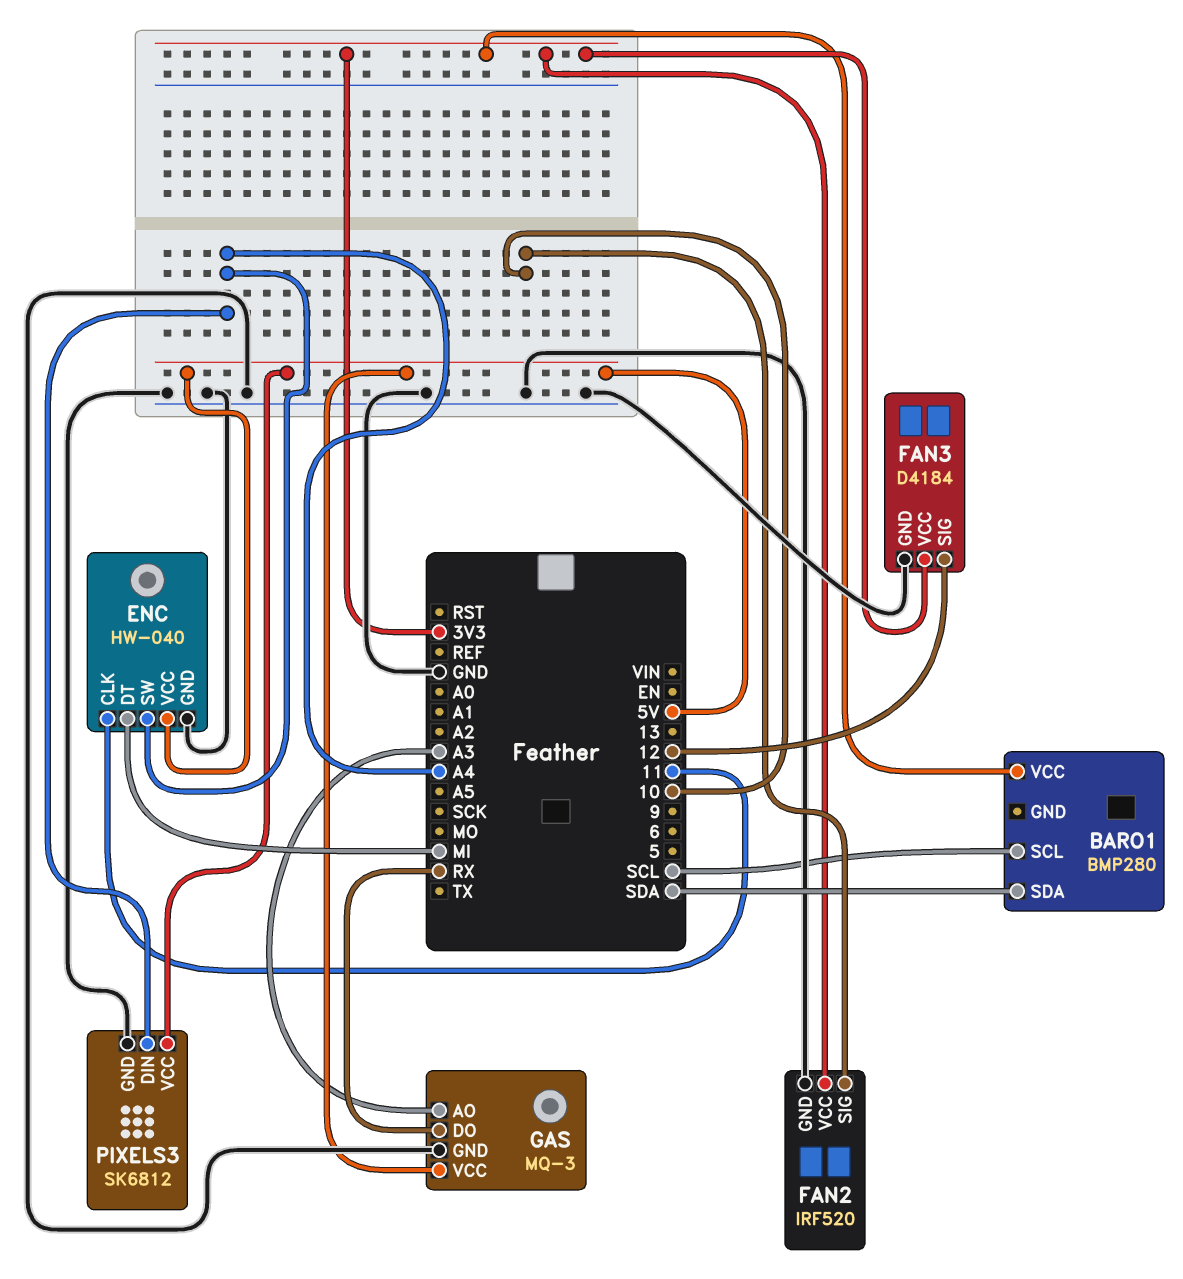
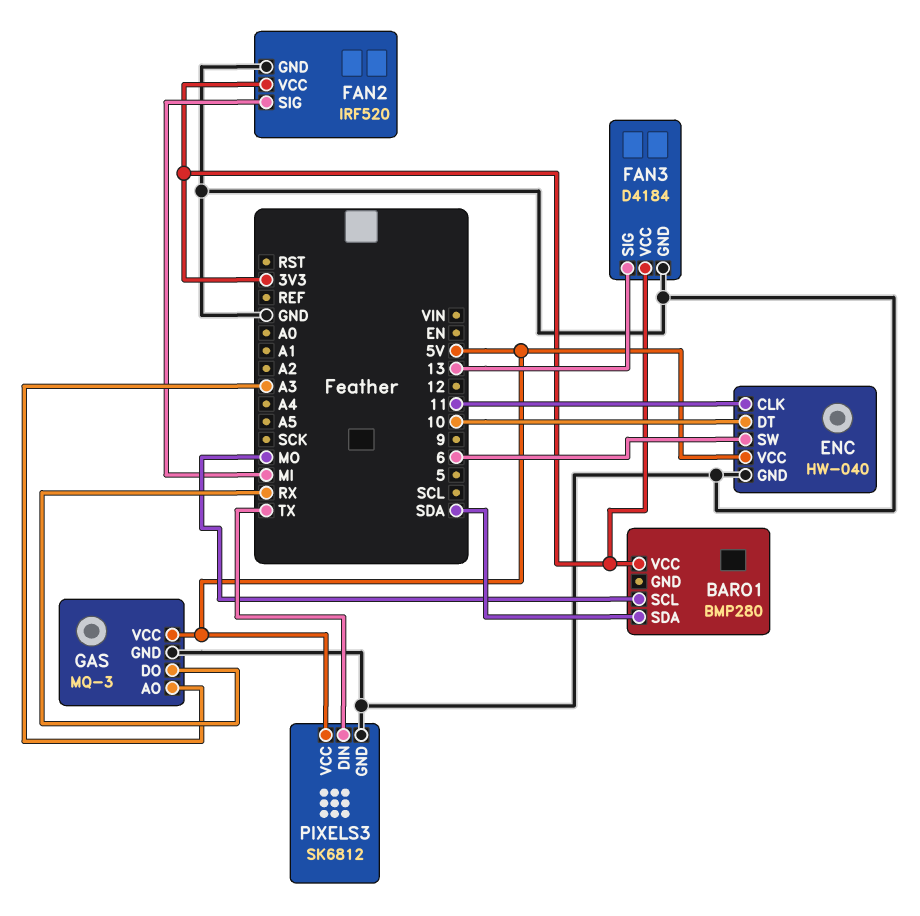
BARO1 pin SCL: SCL -> MO
ENC pin DT: MI -> 10
ENC pin SW: A4 -> 6
FAN2 pin SIG: 10 -> MI
FAN3 pin SIG: 12 -> 13
PIXELS3 pin DIN: A4 -> TX

